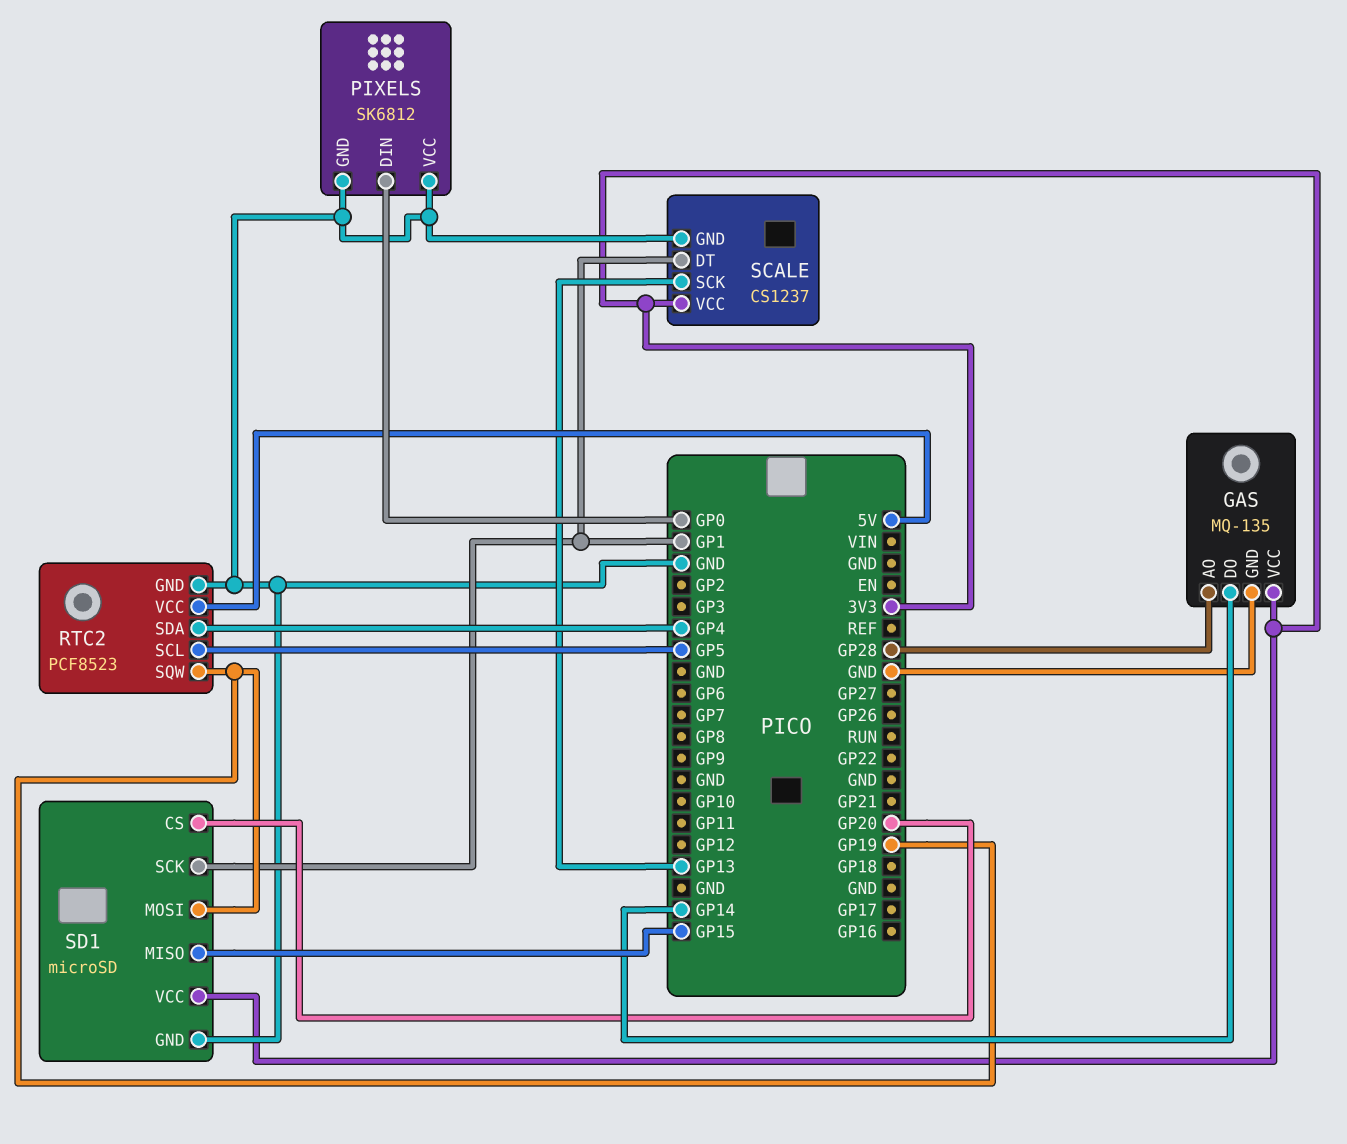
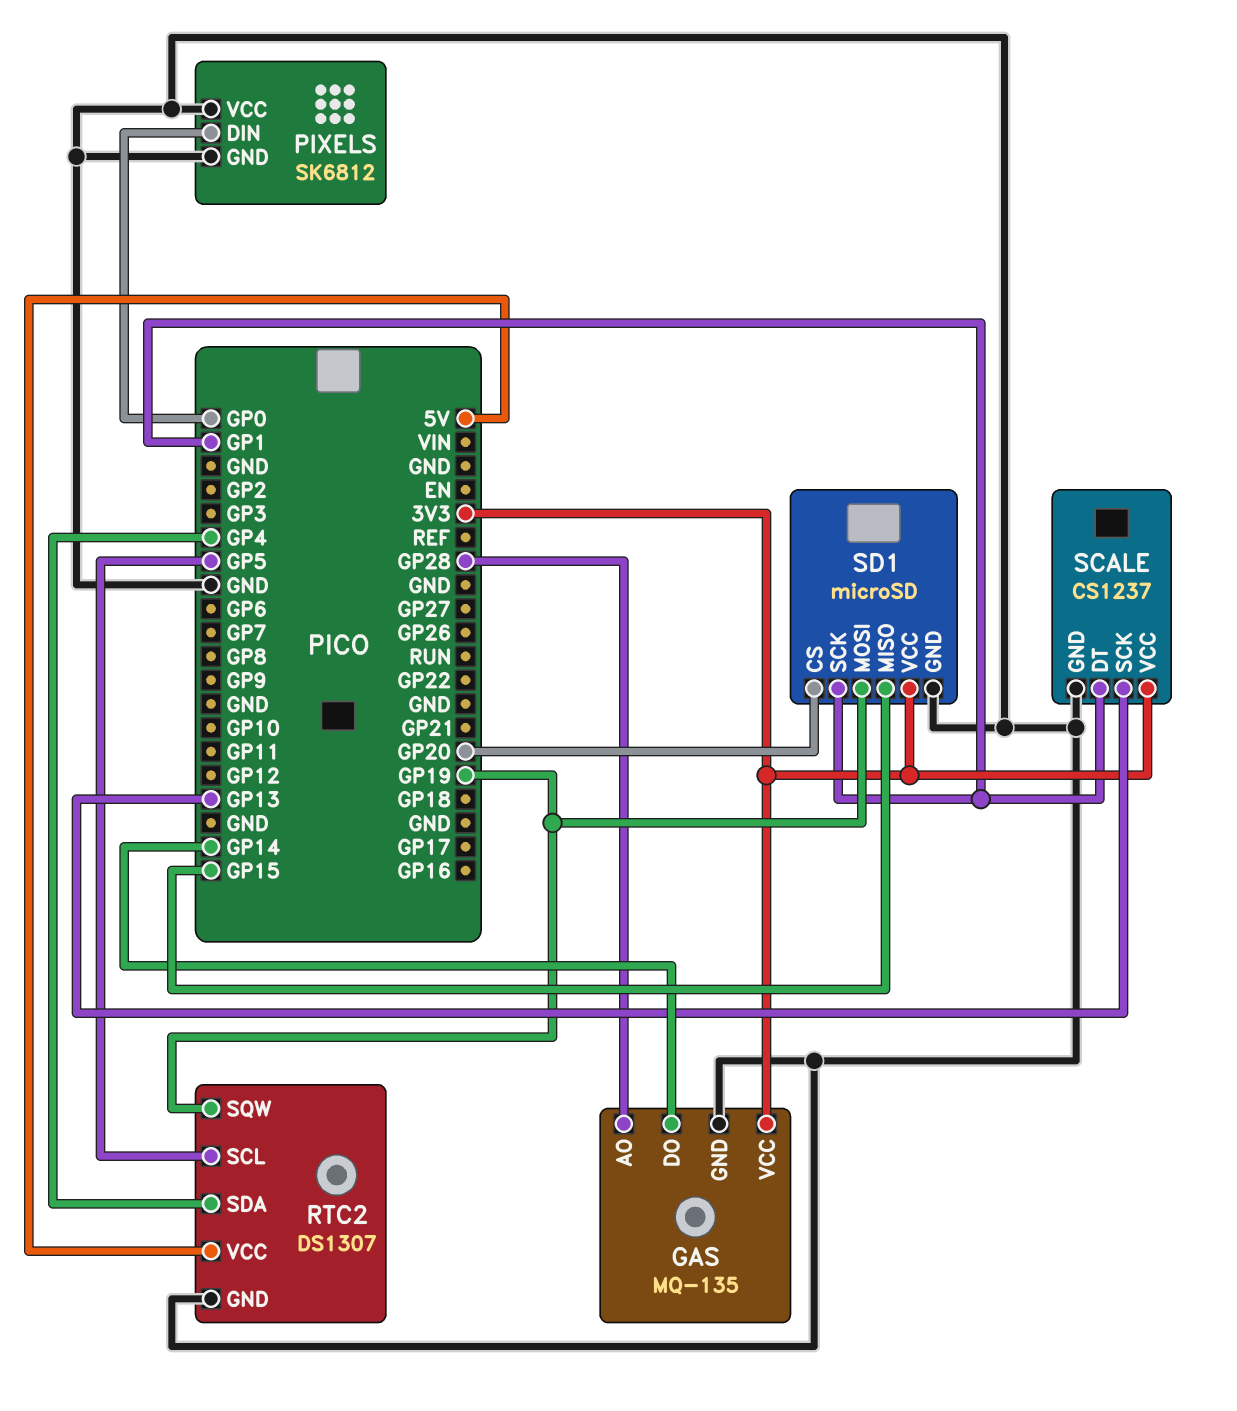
RTC2: PCF8523 -> DS1307

